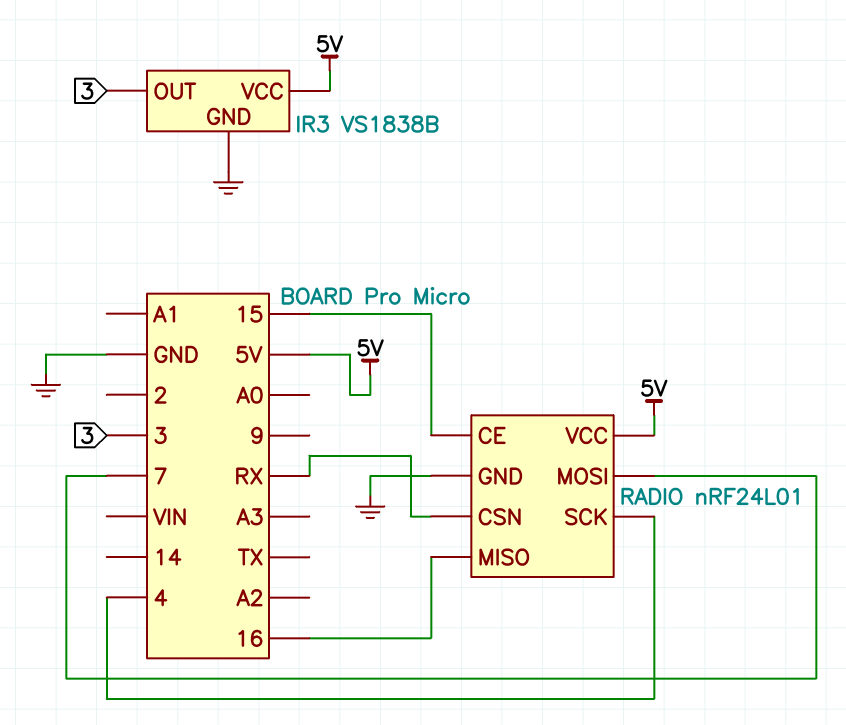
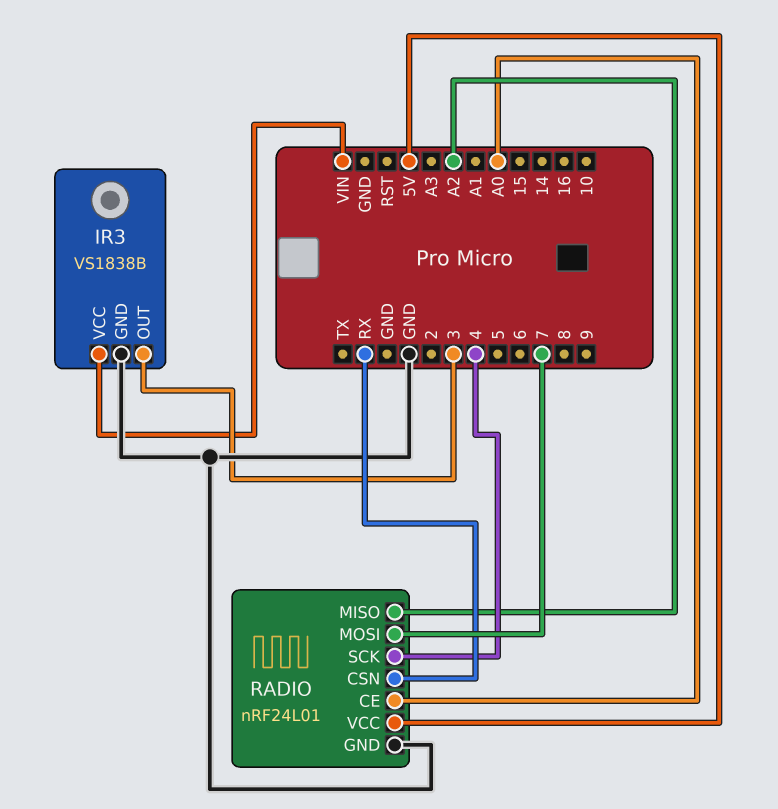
IR3 pin VCC: 5V -> VIN
RADIO pin CE: 15 -> A0
RADIO pin MISO: 16 -> A2

